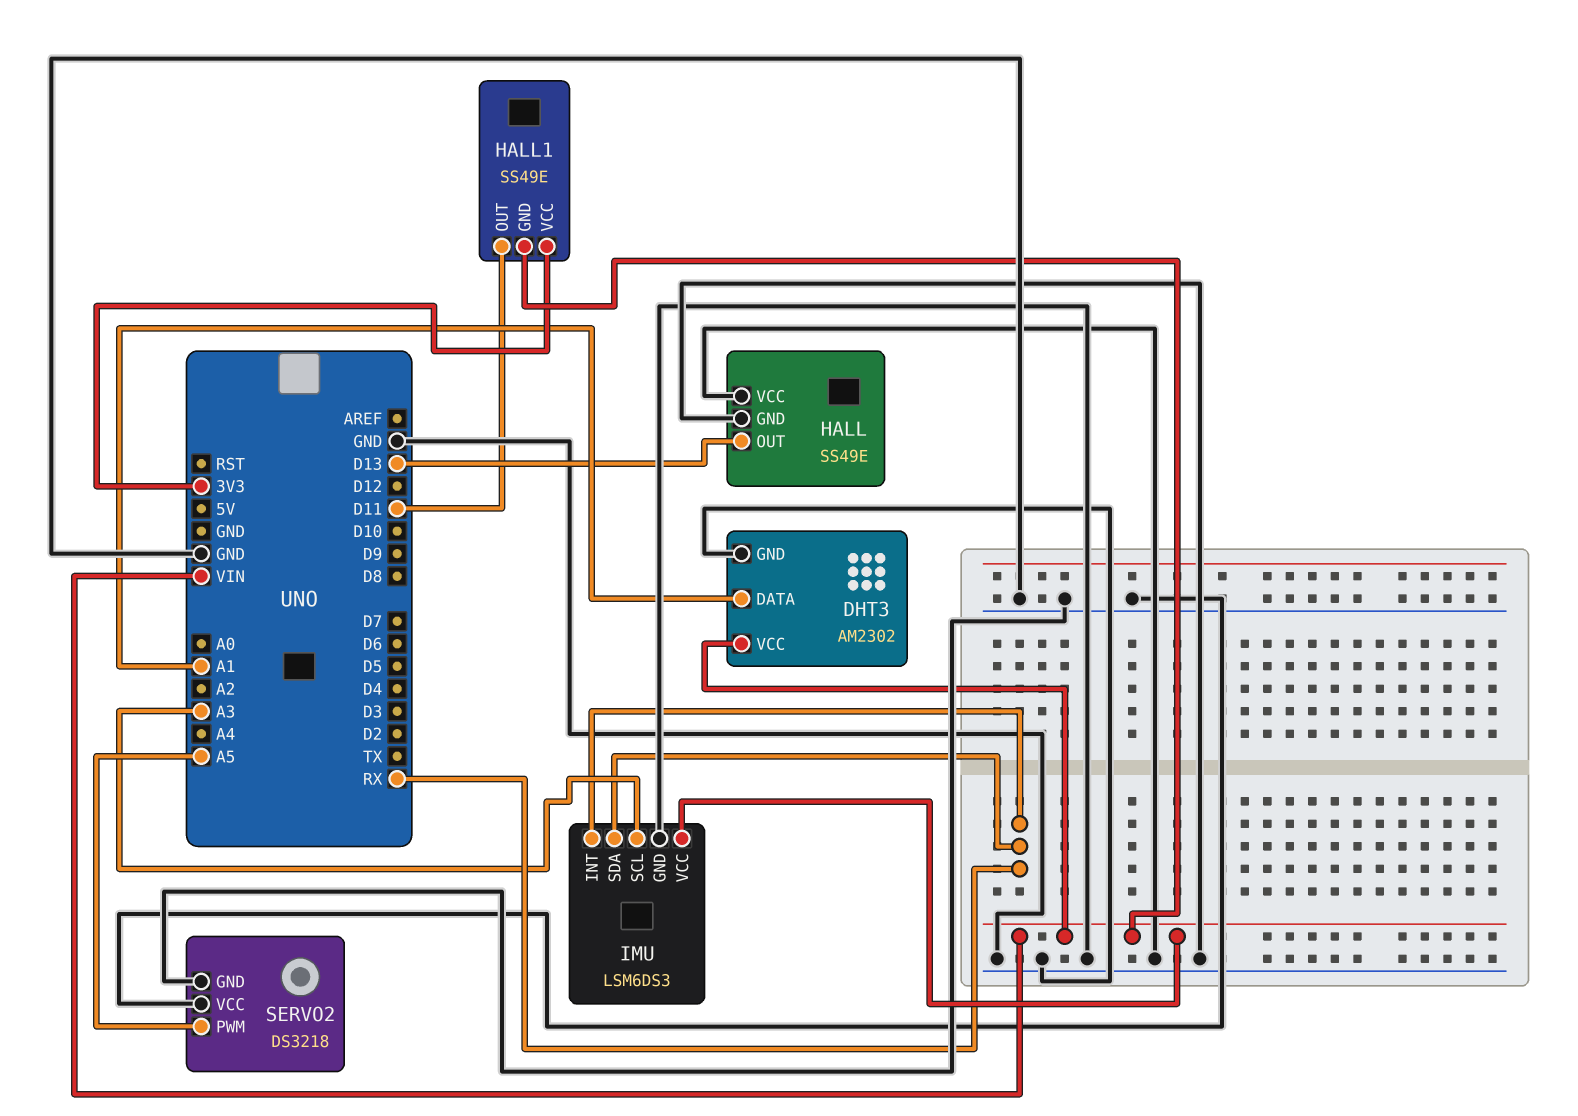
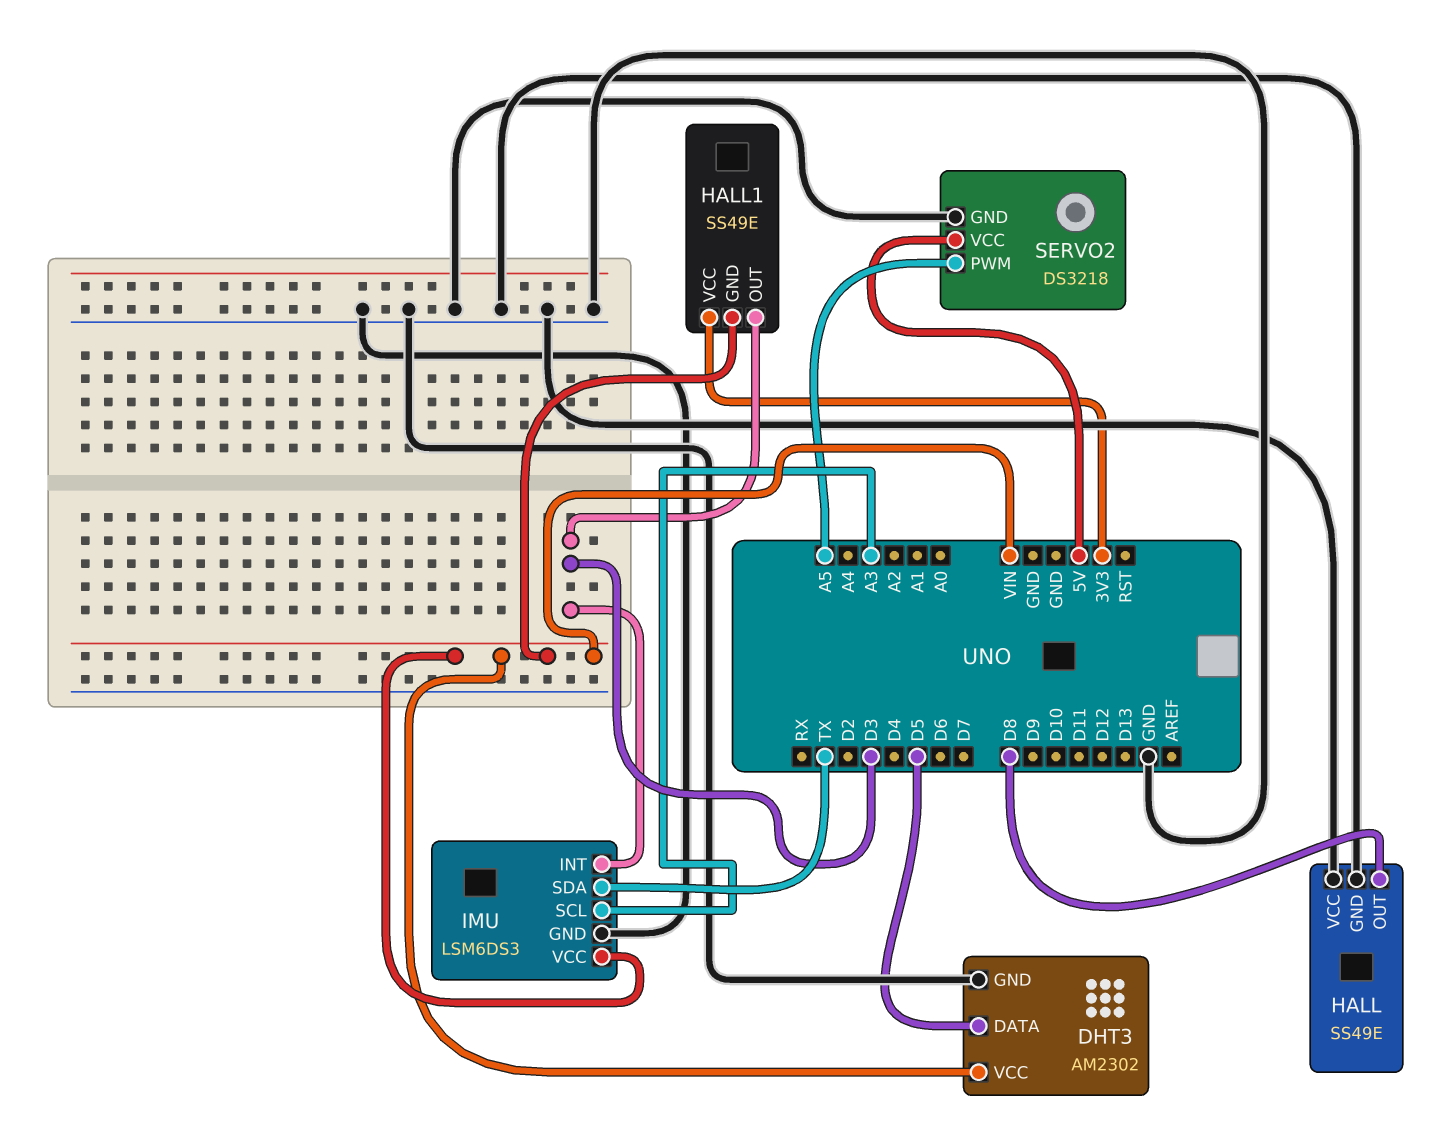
DHT3 pin DATA: A1 -> D5
HALL pin OUT: D13 -> D8
HALL1 pin OUT: D11 -> D3
IMU pin INT: RX -> D3
IMU pin SDA: RX -> TX
SERVO2 pin VCC: GND -> 5V

